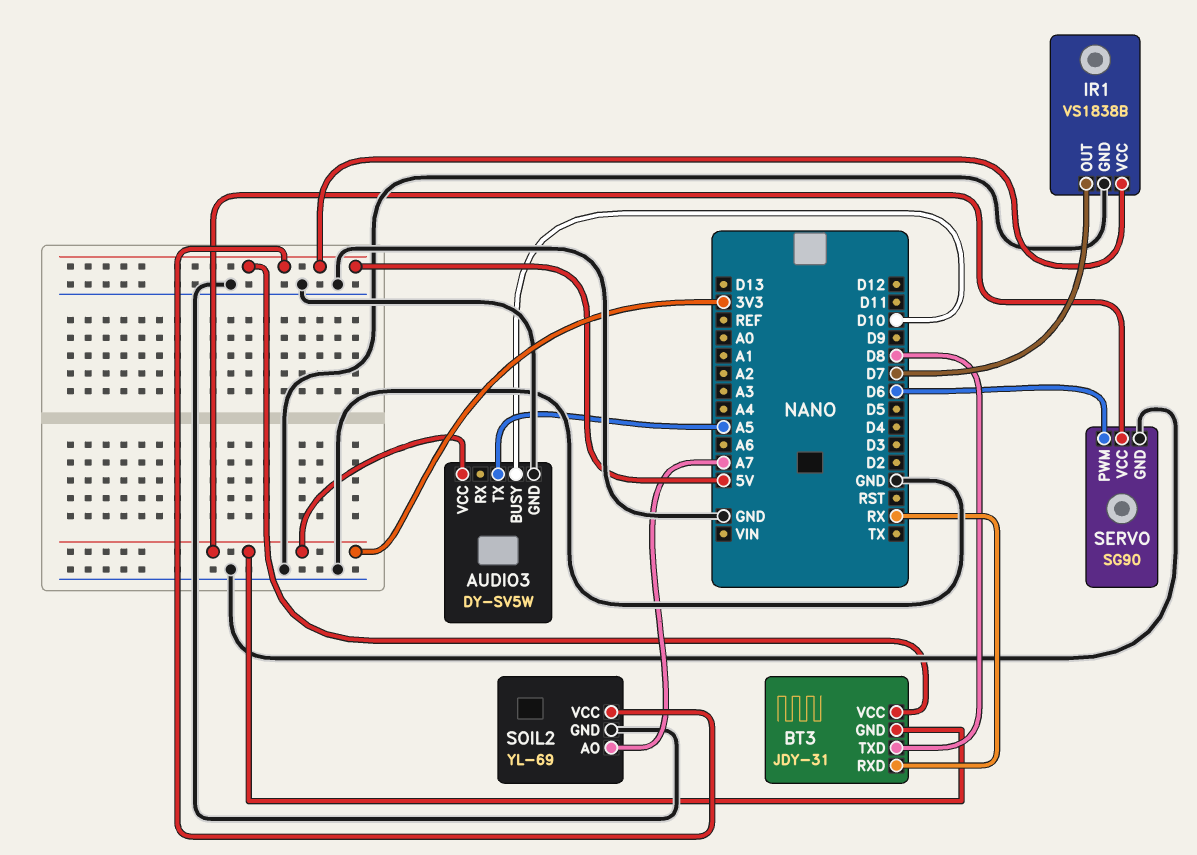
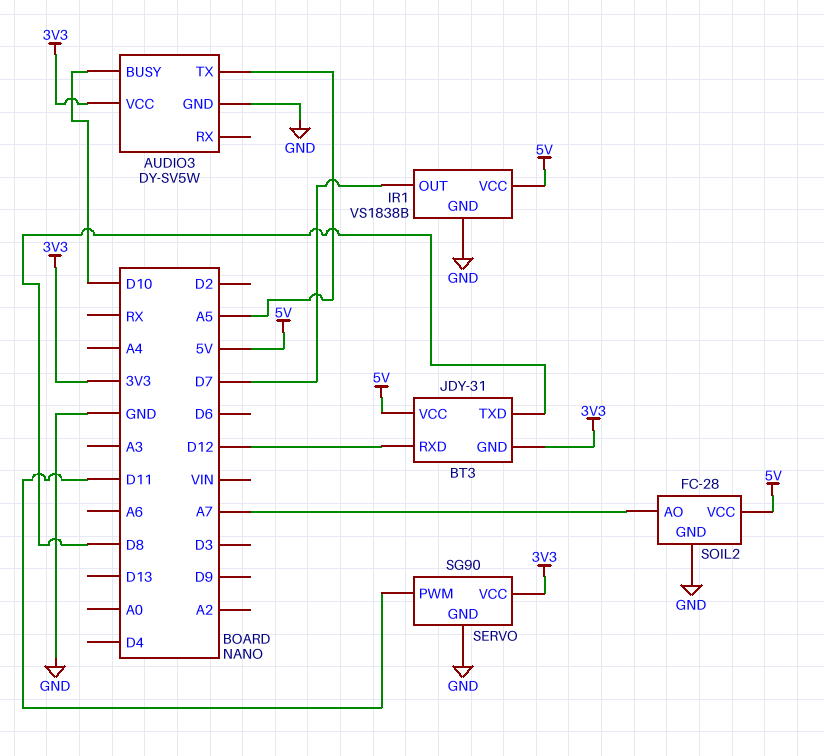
BT3 pin RXD: RX -> D12
SERVO pin PWM: D6 -> D11
SOIL2: YL-69 -> FC-28

